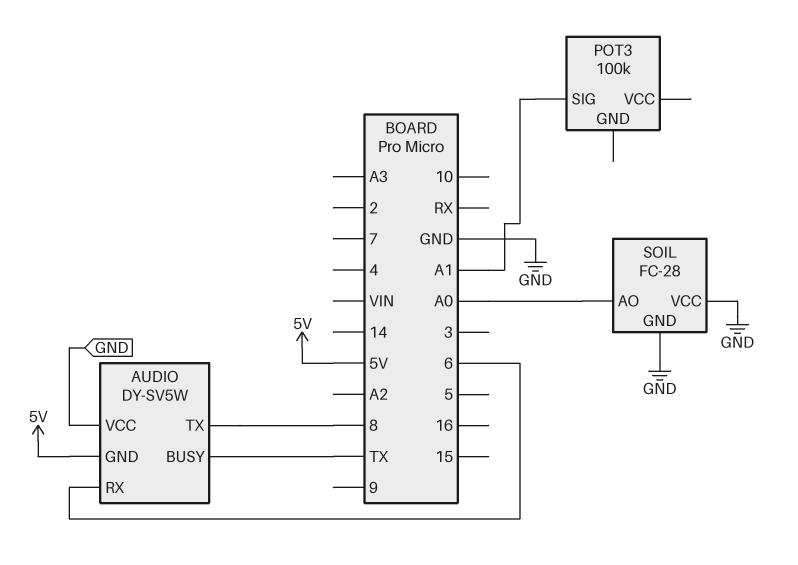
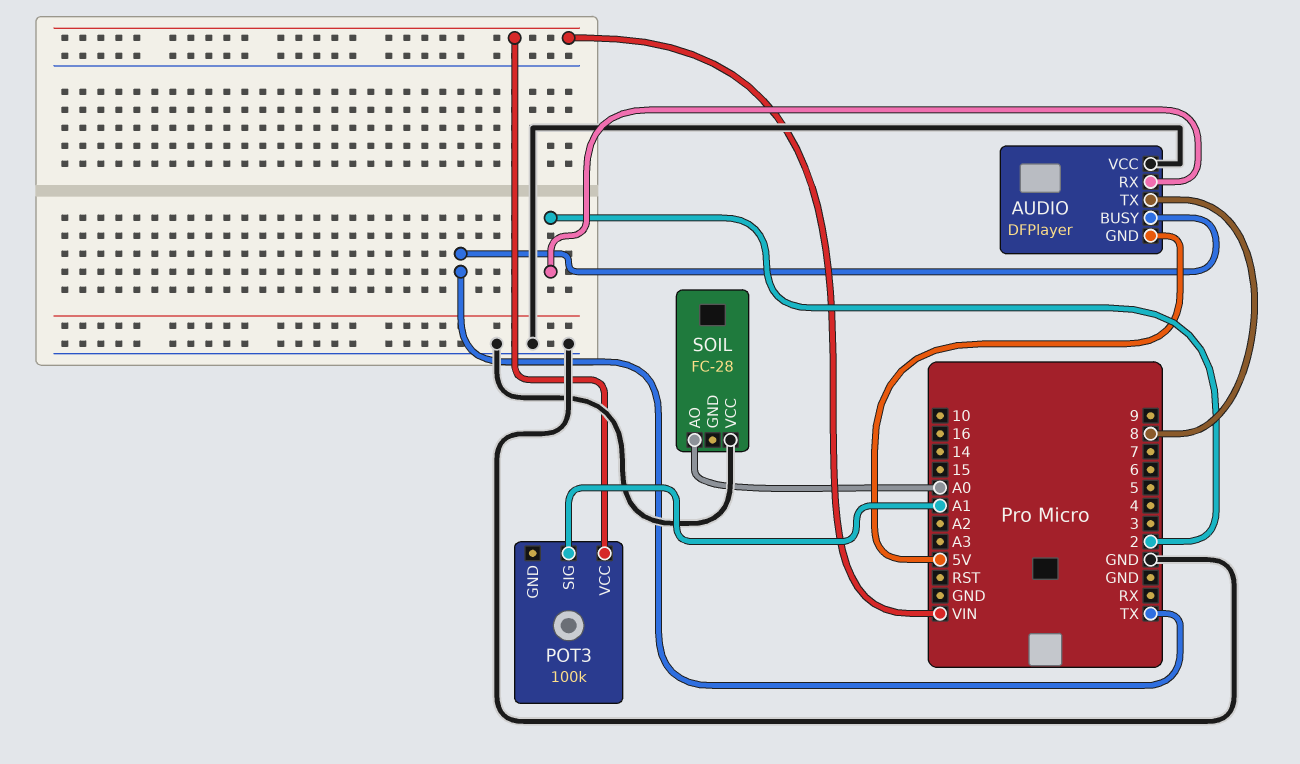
AUDIO: DY-SV5W -> DFPlayer
AUDIO pin RX: 6 -> 2
POT3 pin VCC: none -> VIN
SOIL pin GND: GND -> none

